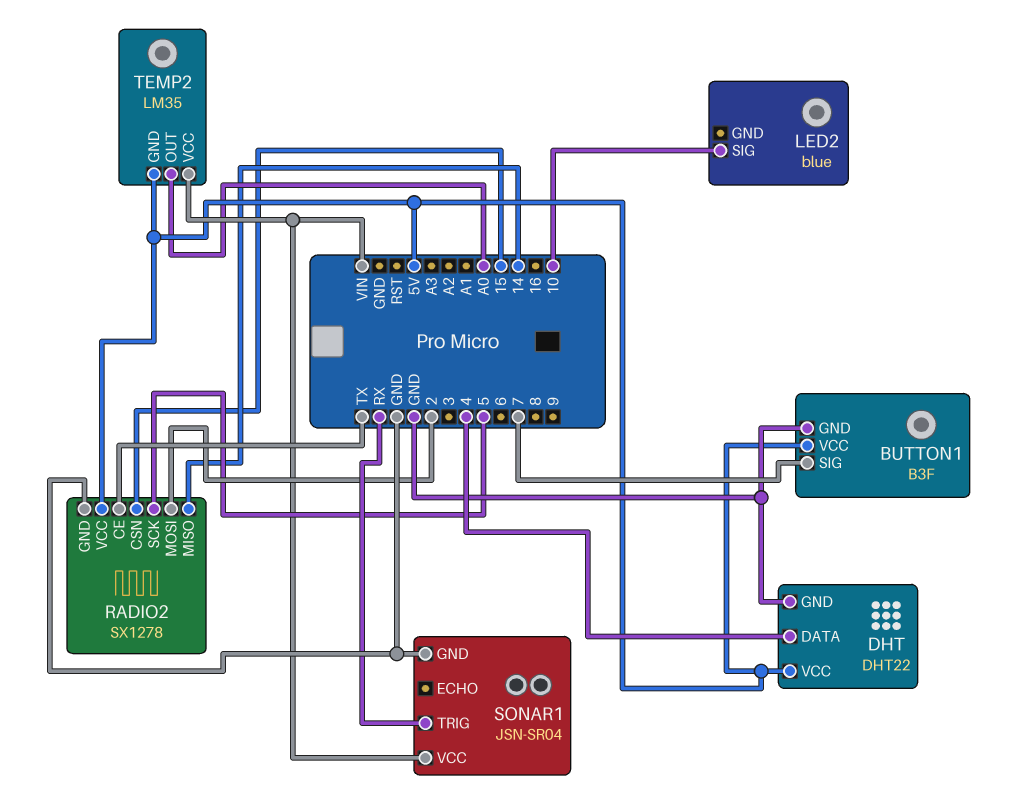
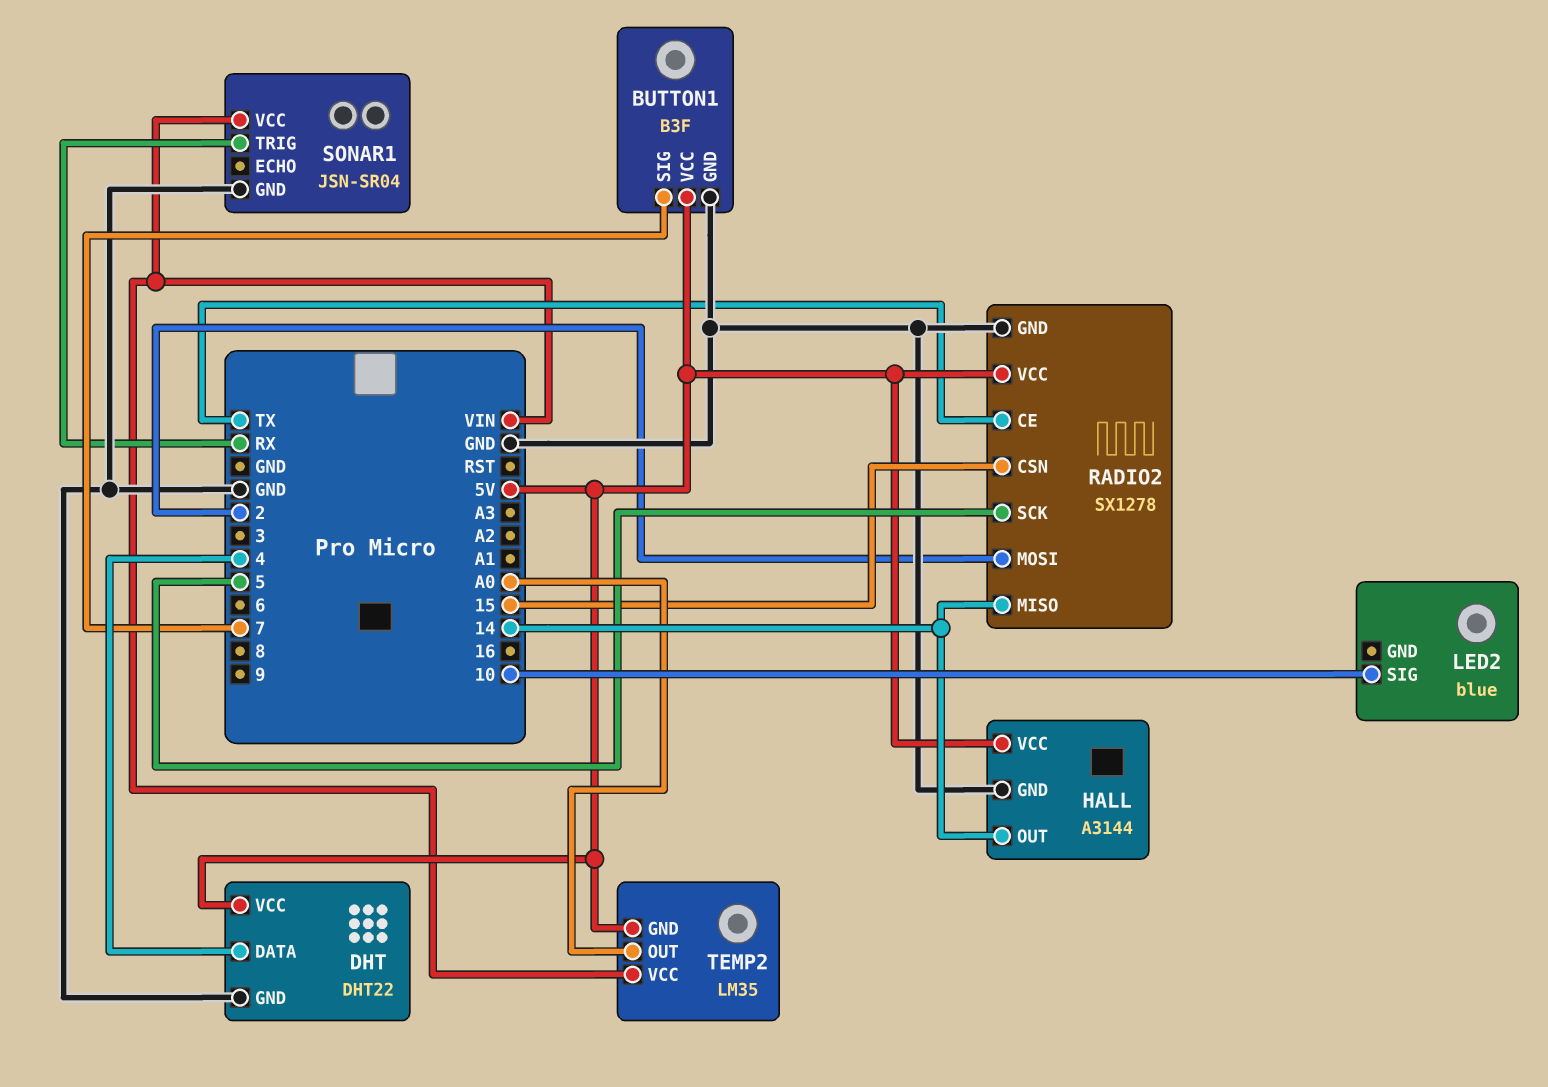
HALL: none -> A3144
HALL pin GND: none -> GND
HALL pin OUT: none -> 14
HALL pin VCC: none -> 5V

